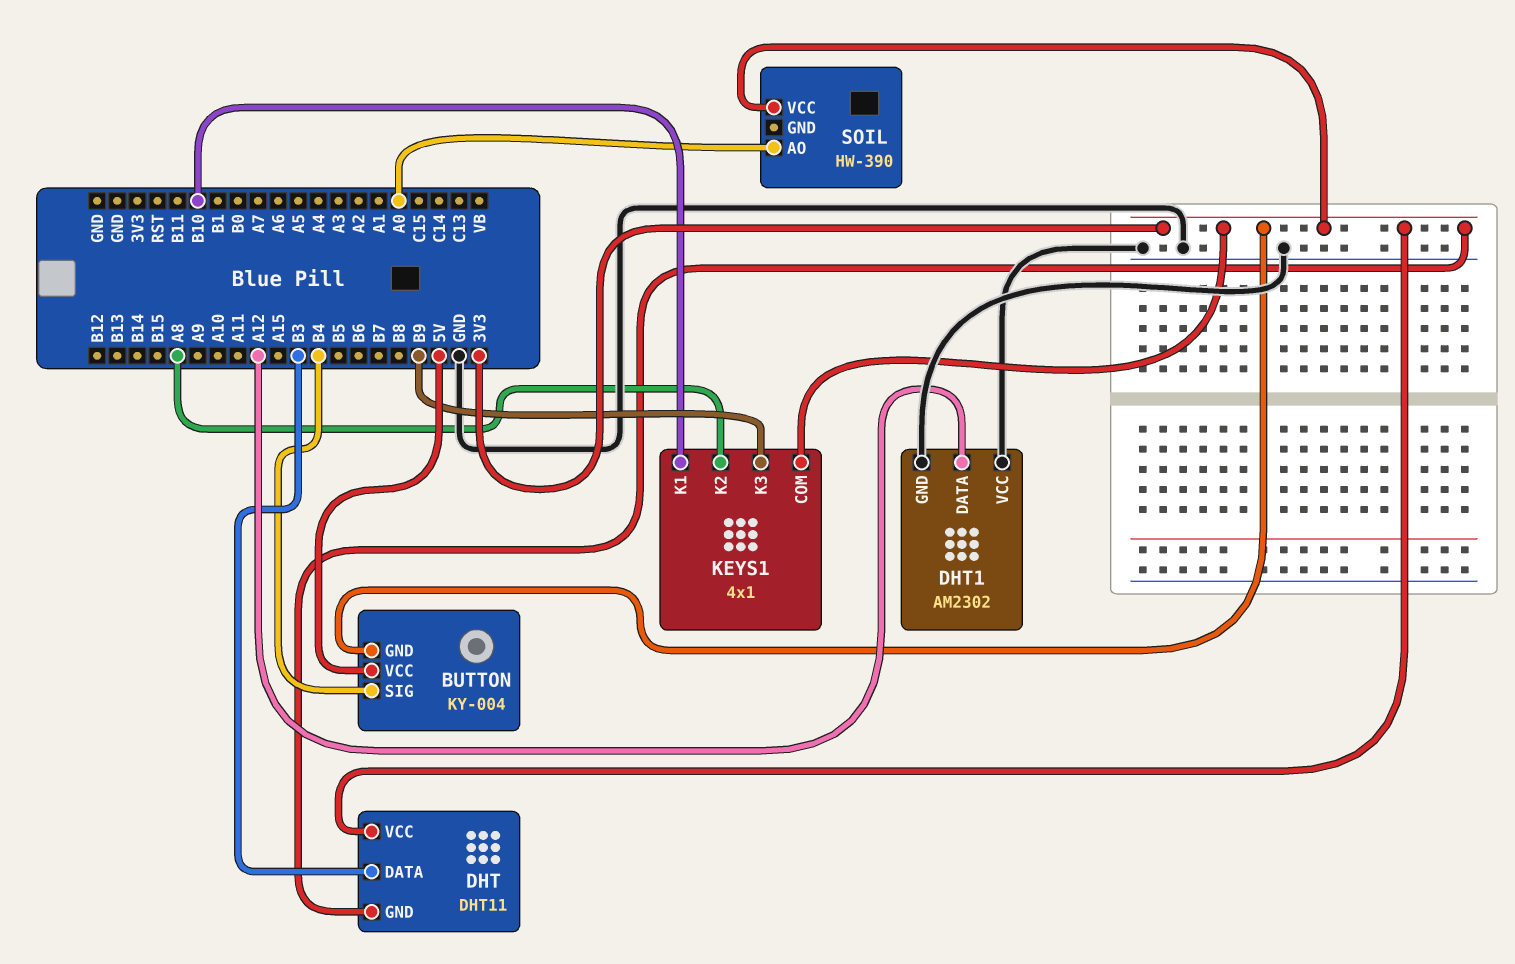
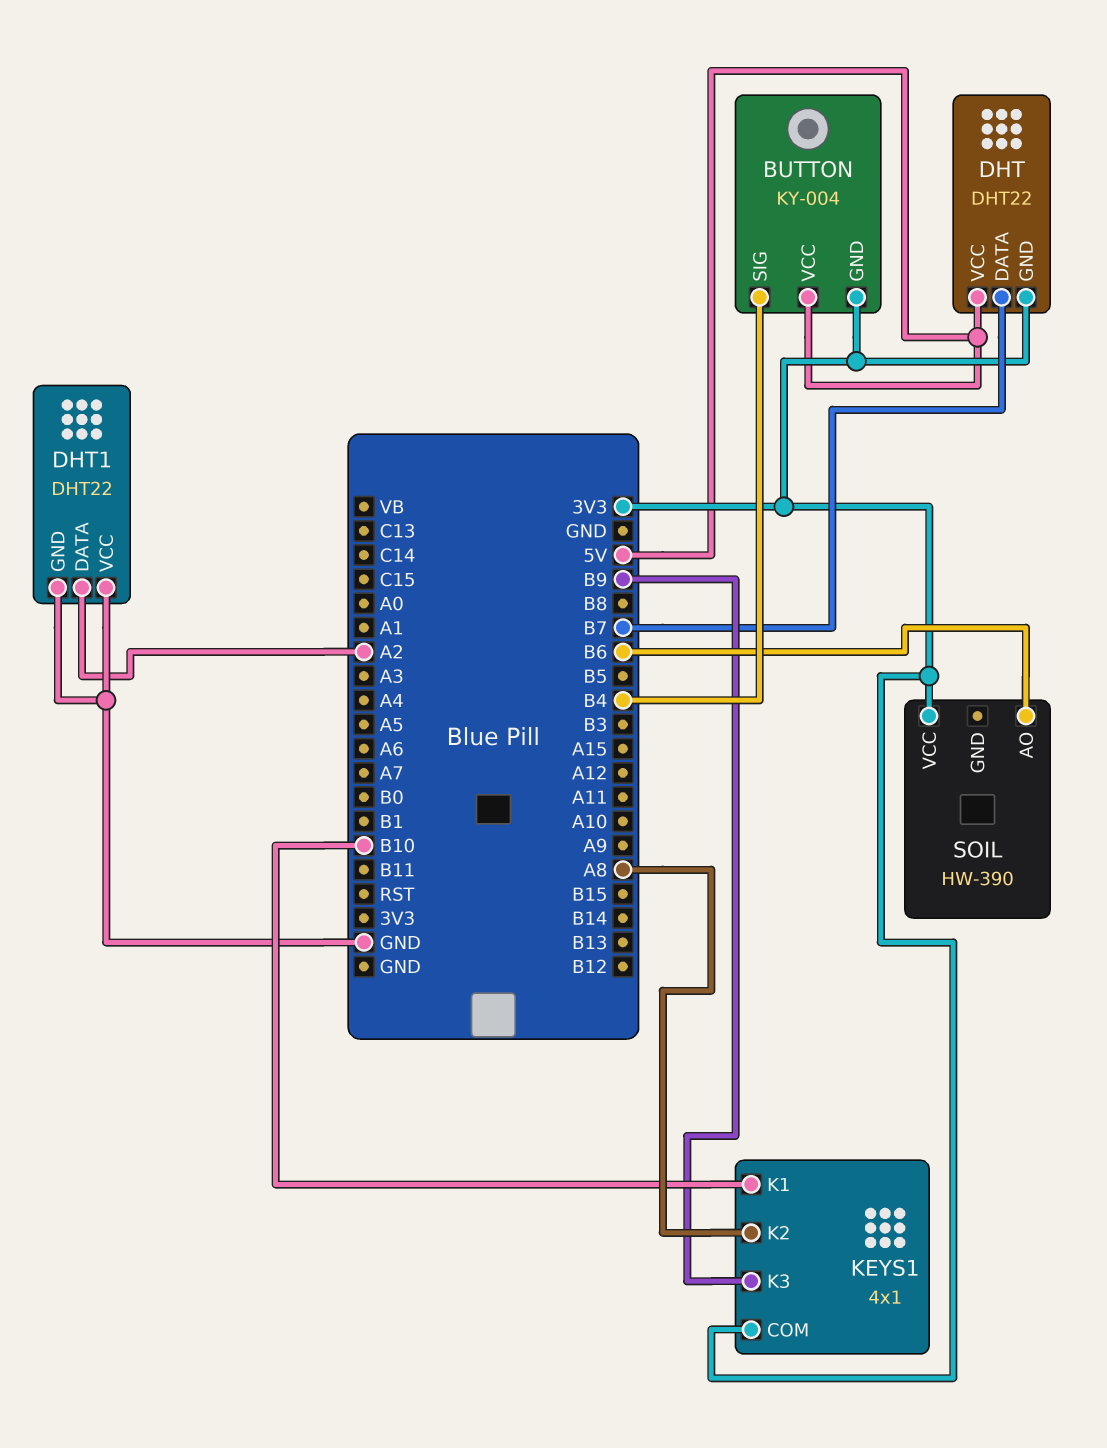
DHT: DHT11 -> DHT22
DHT pin DATA: B3 -> B7
DHT pin VCC: 3V3 -> 5V
DHT1: AM2302 -> DHT22
DHT1 pin DATA: A12 -> A2
SOIL pin AO: A0 -> B6

